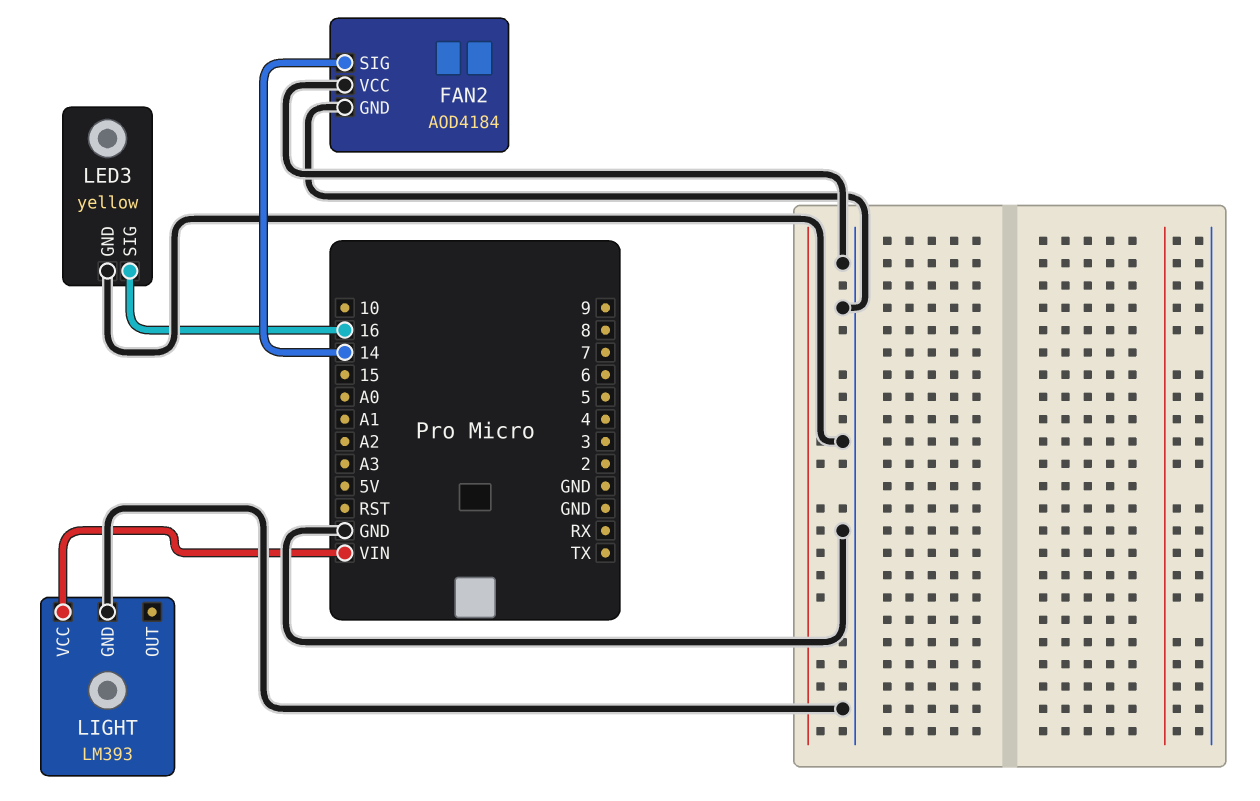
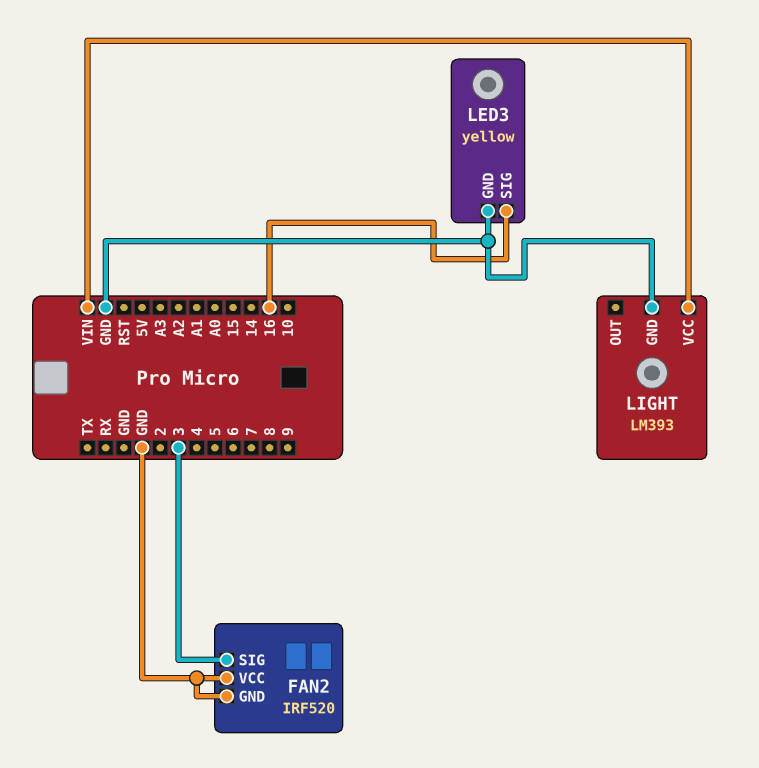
FAN2: AOD4184 -> IRF520
FAN2 pin SIG: 14 -> 3

